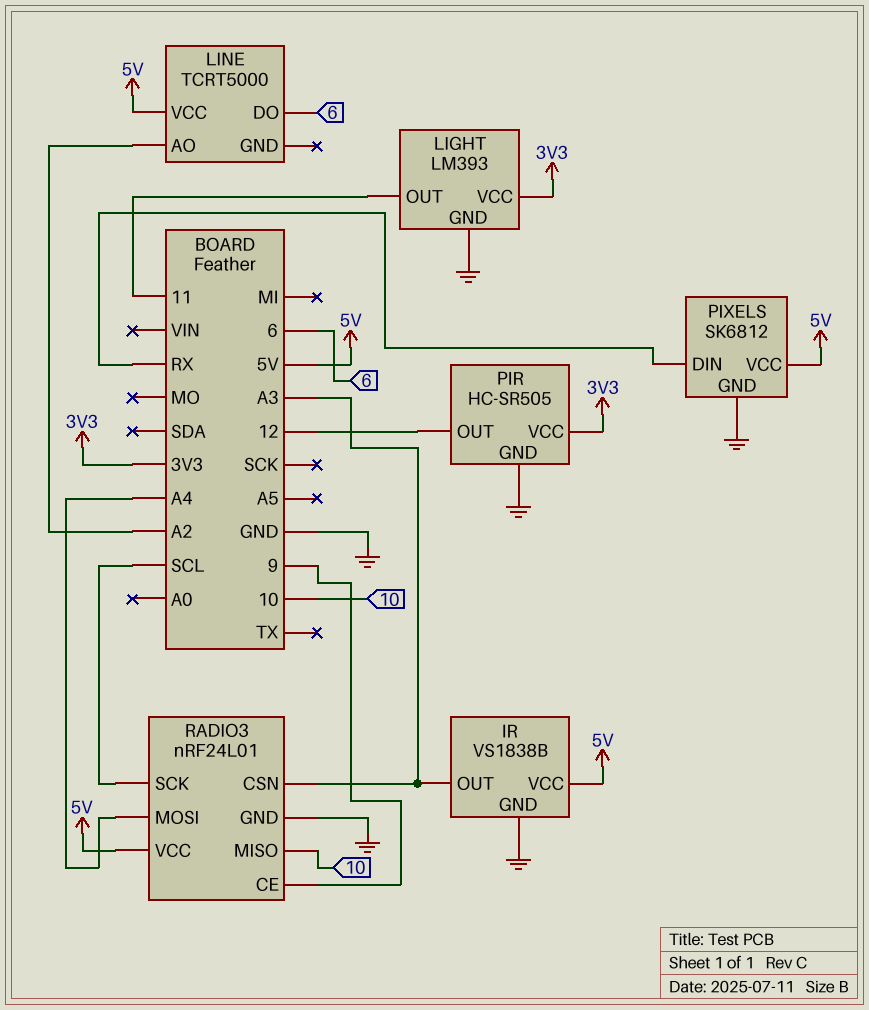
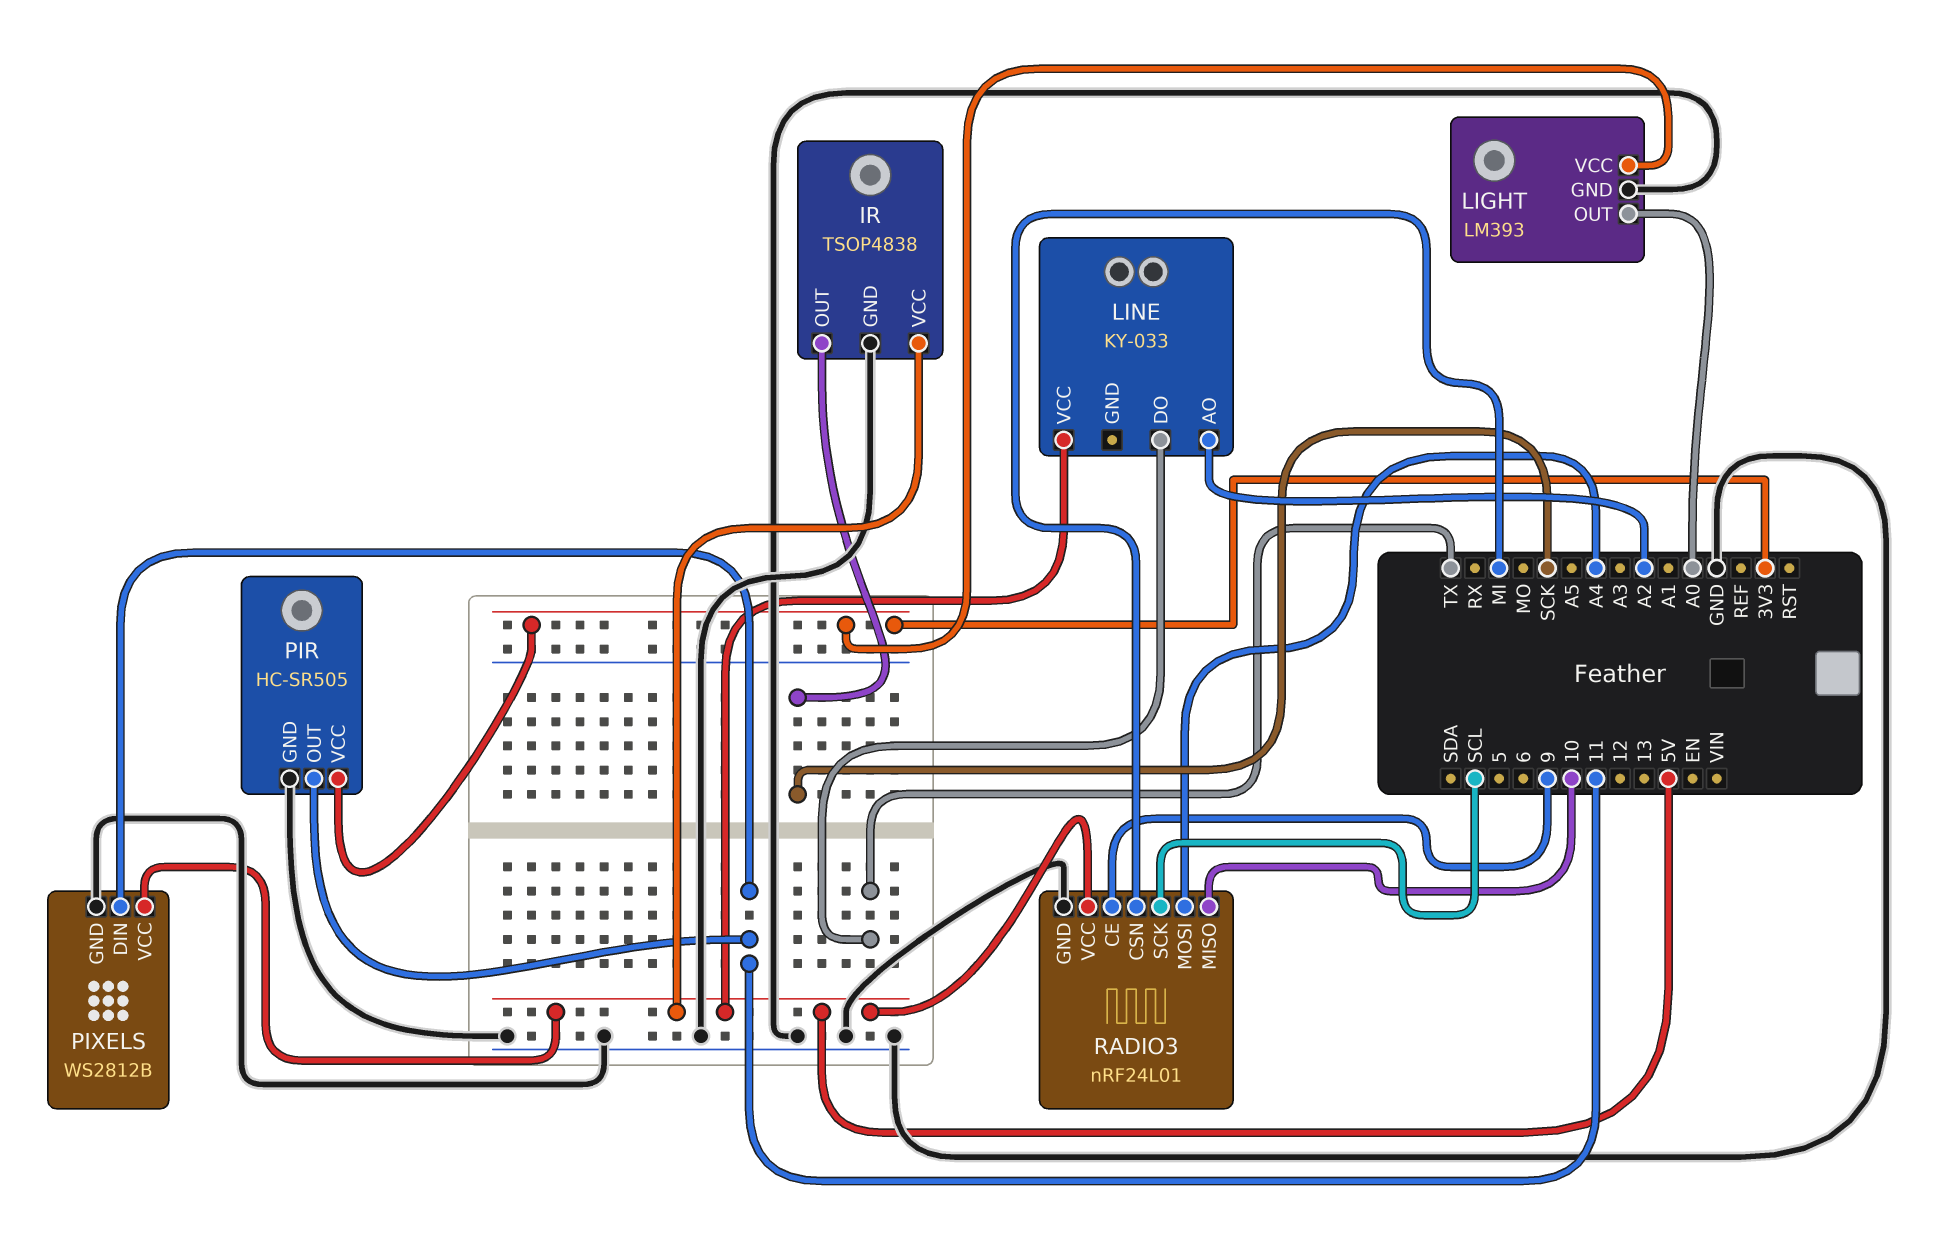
IR: VS1838B -> TSOP4838
IR pin OUT: A3 -> SCK
LIGHT pin OUT: 11 -> A0
LINE: TCRT5000 -> KY-033
LINE pin DO: 6 -> TX
PIR pin OUT: 12 -> 11
PIXELS: SK6812 -> WS2812B
PIXELS pin DIN: RX -> 11
RADIO3 pin CSN: A3 -> MI

